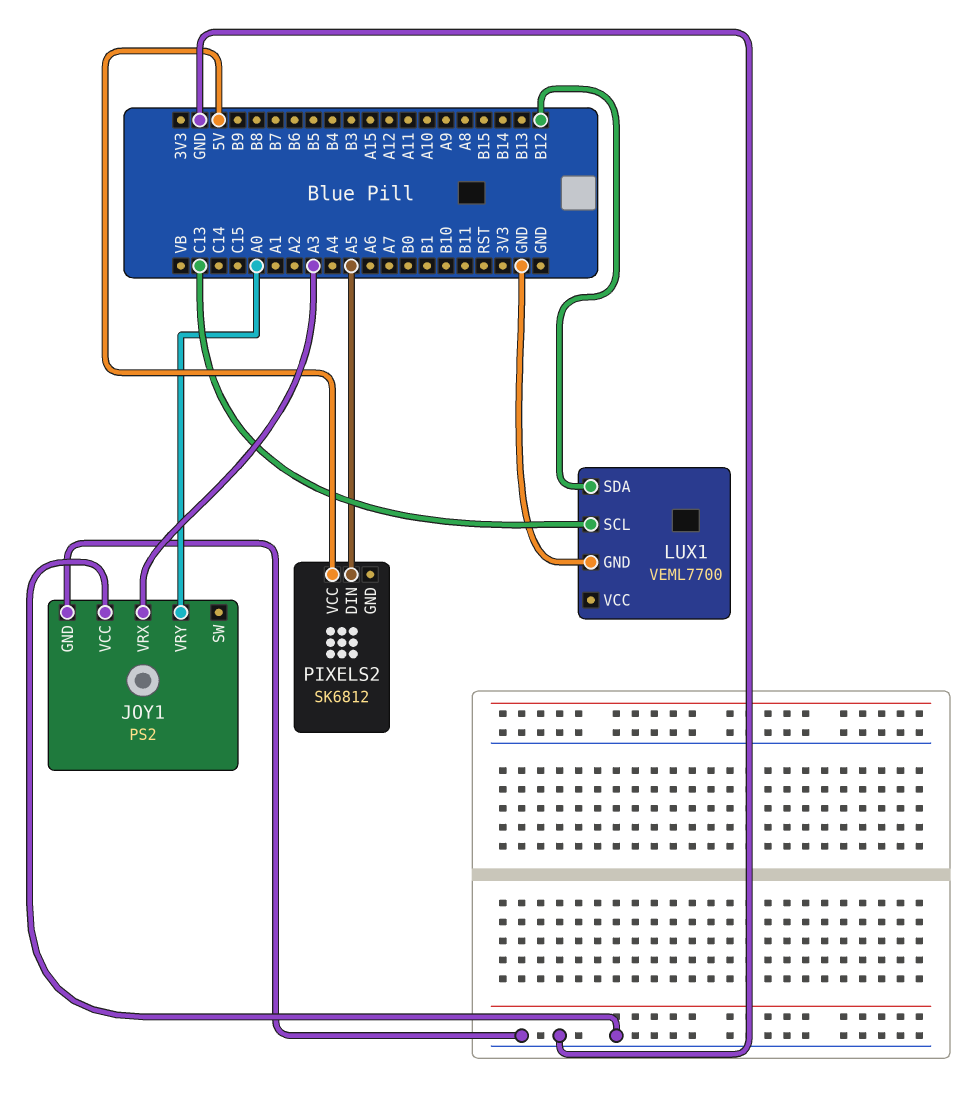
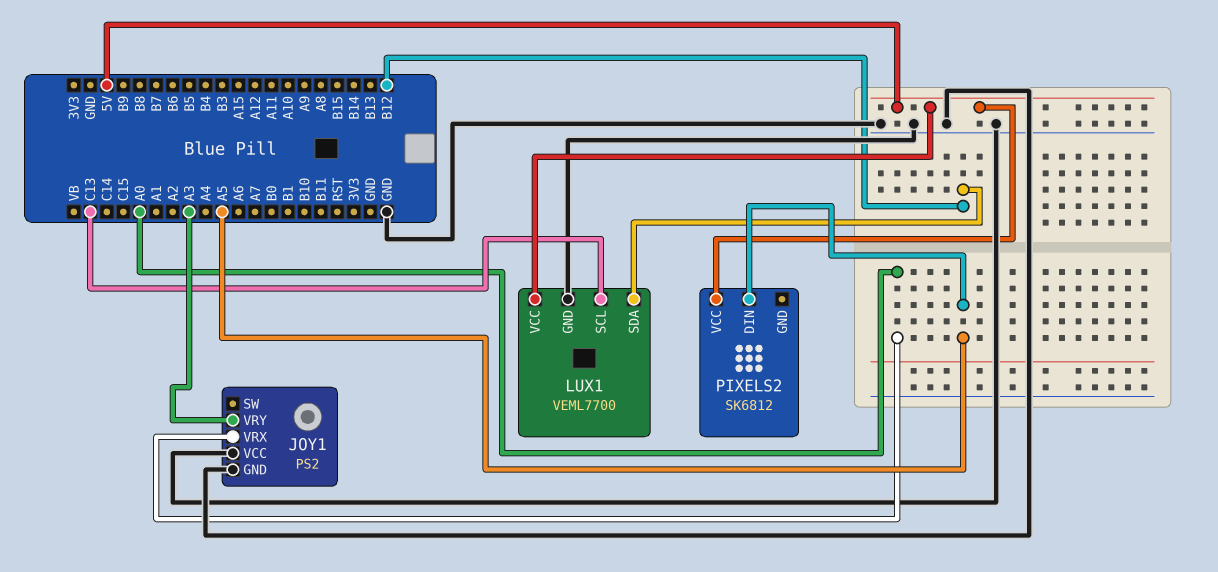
JOY1 pin VRX: A3 -> A0
JOY1 pin VRY: A0 -> A3
LUX1 pin VCC: none -> 5V

